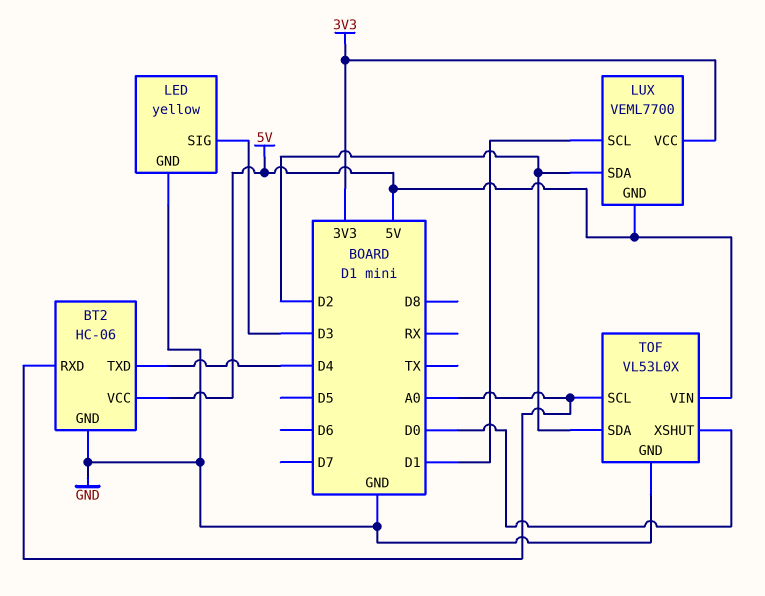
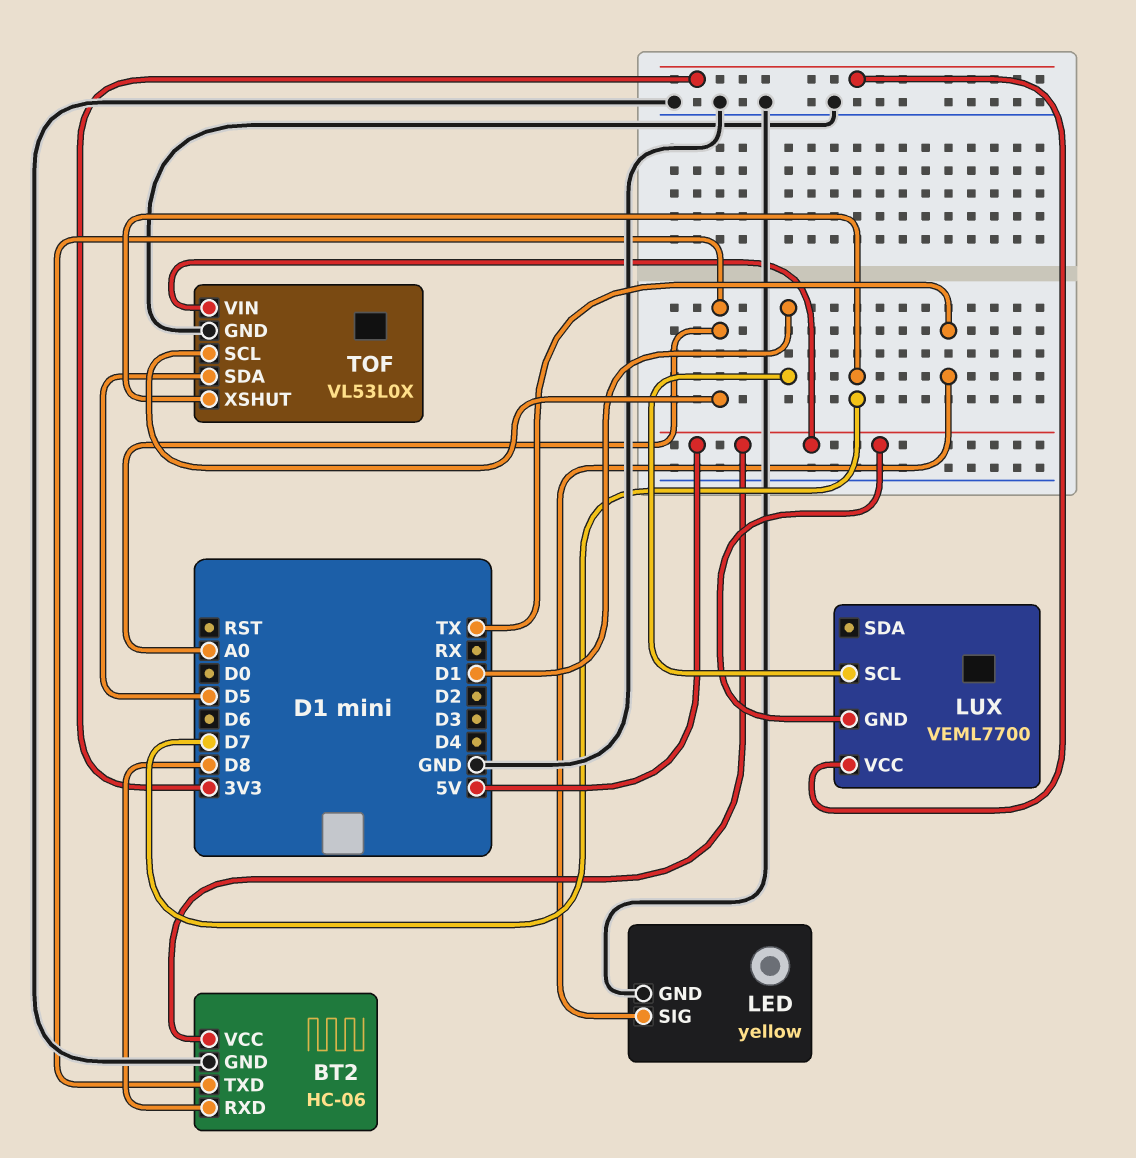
BT2 pin RXD: A0 -> D8
BT2 pin TXD: D4 -> A0
LED pin SIG: D3 -> TX
LUX pin SDA: D2 -> none
TOF pin SDA: D2 -> D5
TOF pin XSHUT: D0 -> D7

